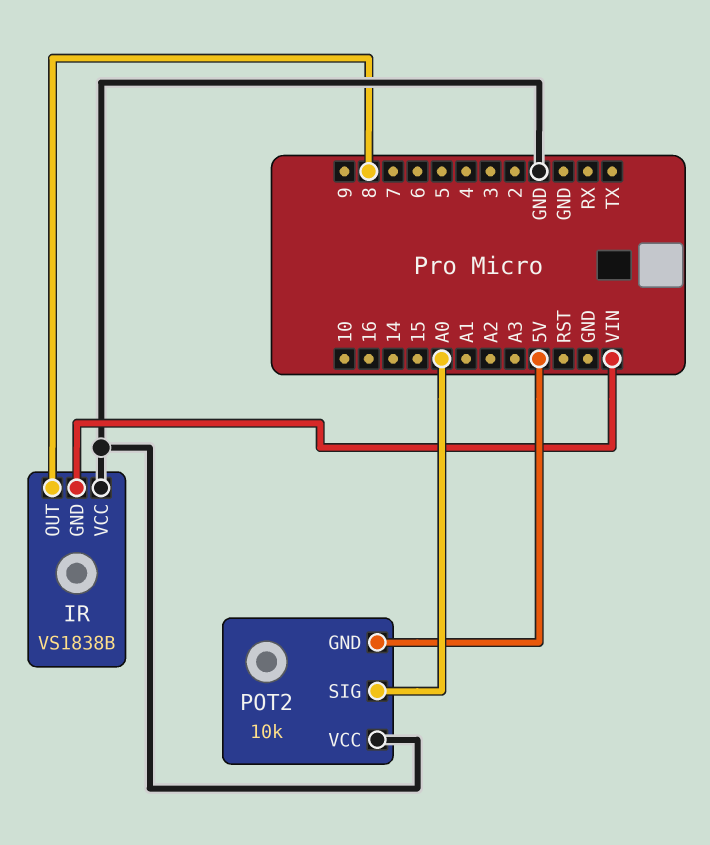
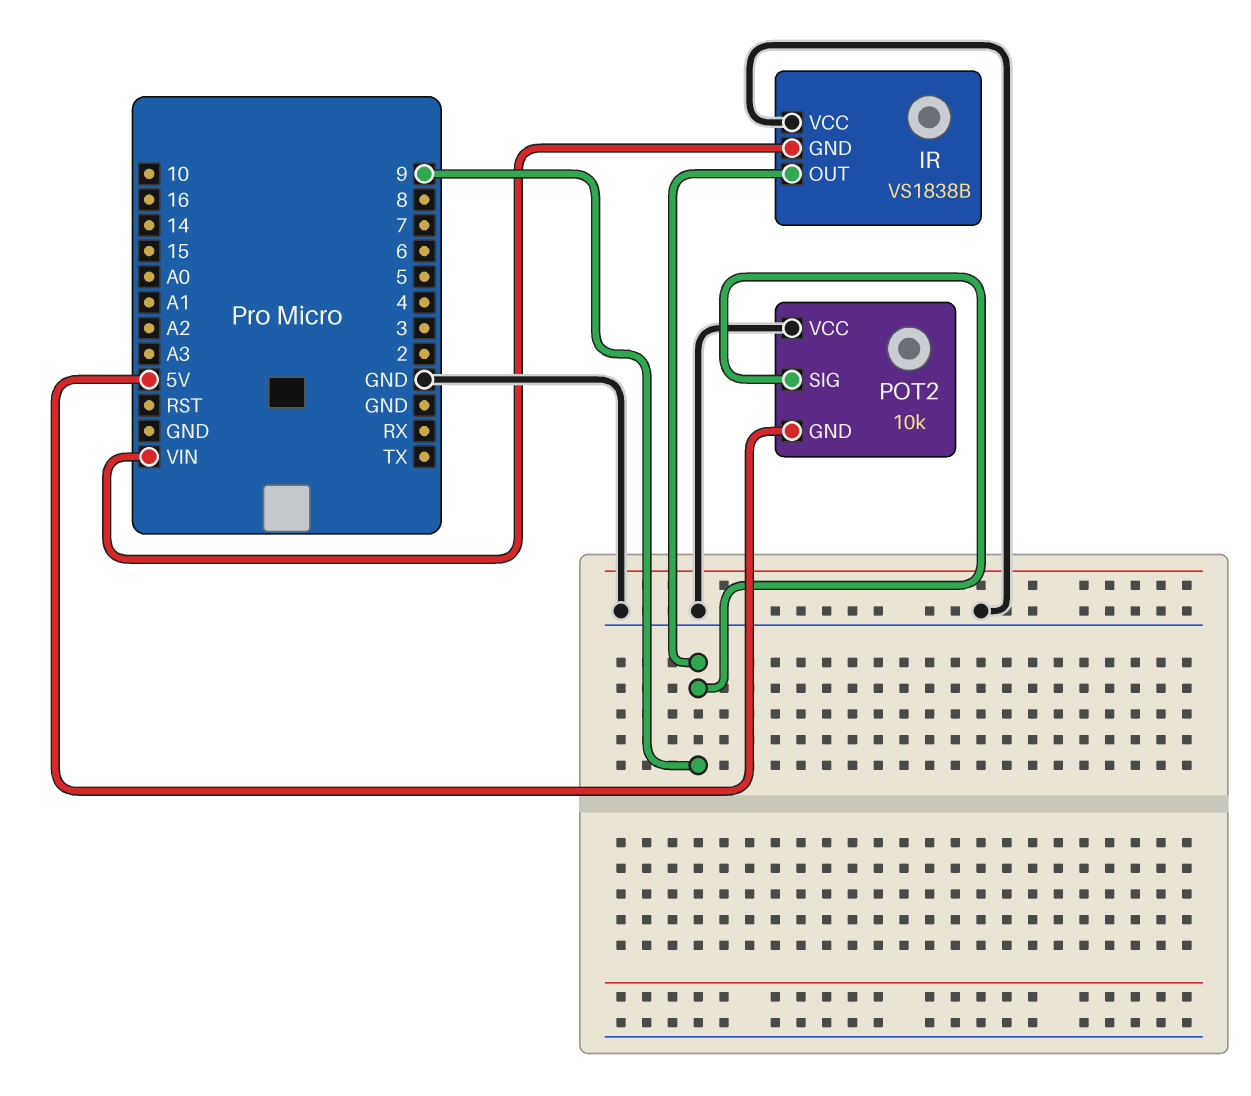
IR pin OUT: 8 -> 9
POT2 pin SIG: A0 -> 9

